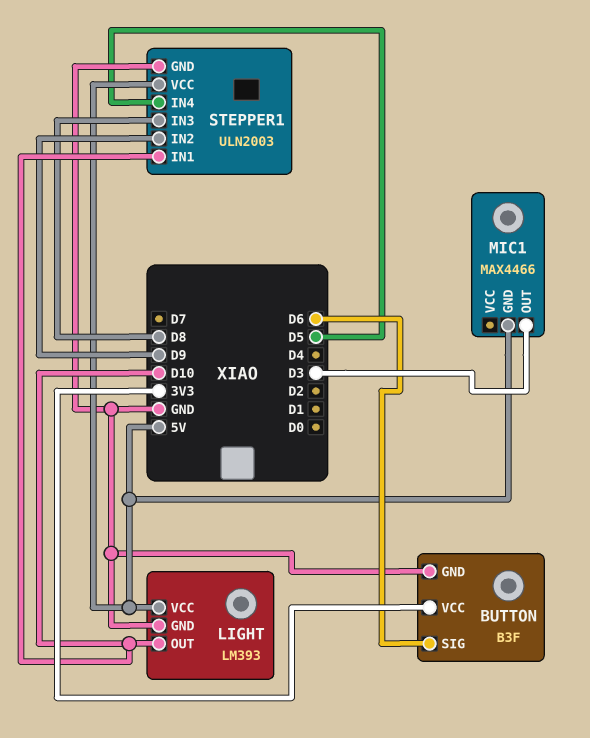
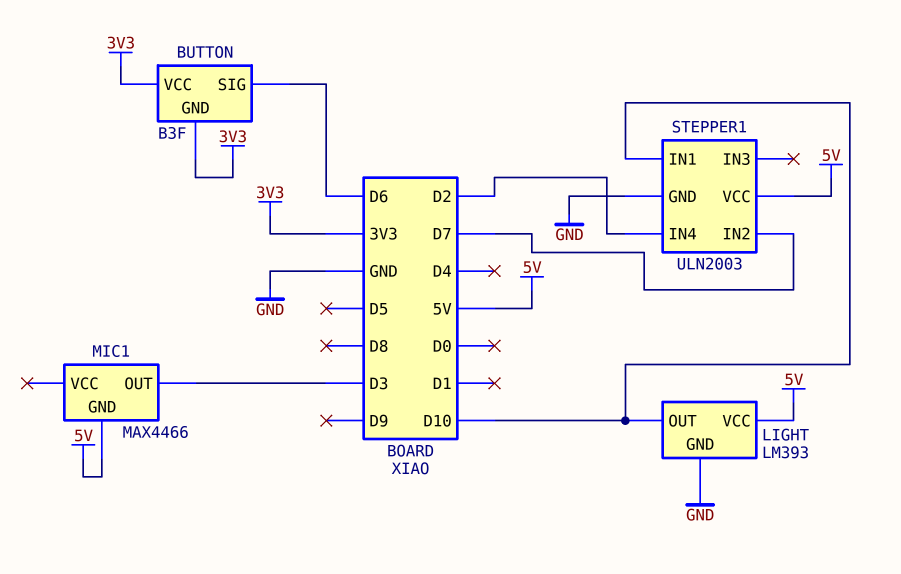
BUTTON pin GND: GND -> 3V3
STEPPER1 pin IN2: D9 -> D7
STEPPER1 pin IN3: D8 -> none
STEPPER1 pin IN4: D5 -> D2

